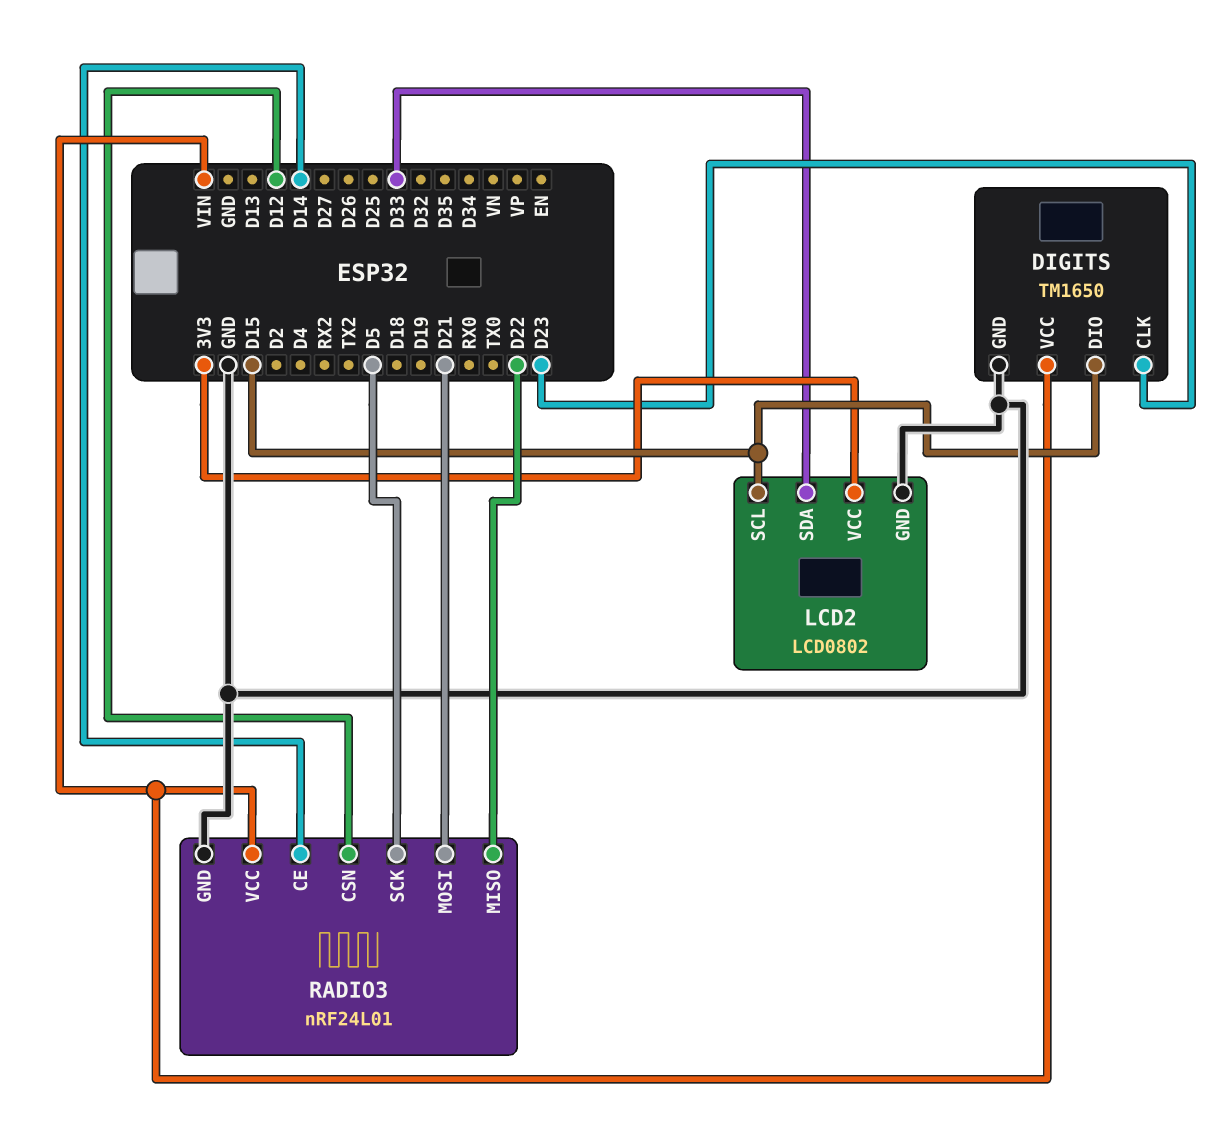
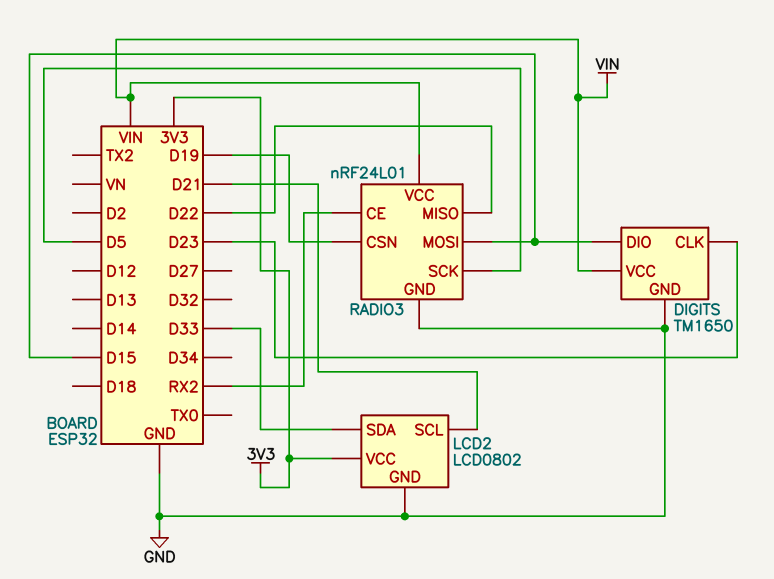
LCD2 pin SCL: D15 -> D21
RADIO3 pin CE: D14 -> RX2
RADIO3 pin CSN: D12 -> D19
RADIO3 pin MOSI: D21 -> D15

